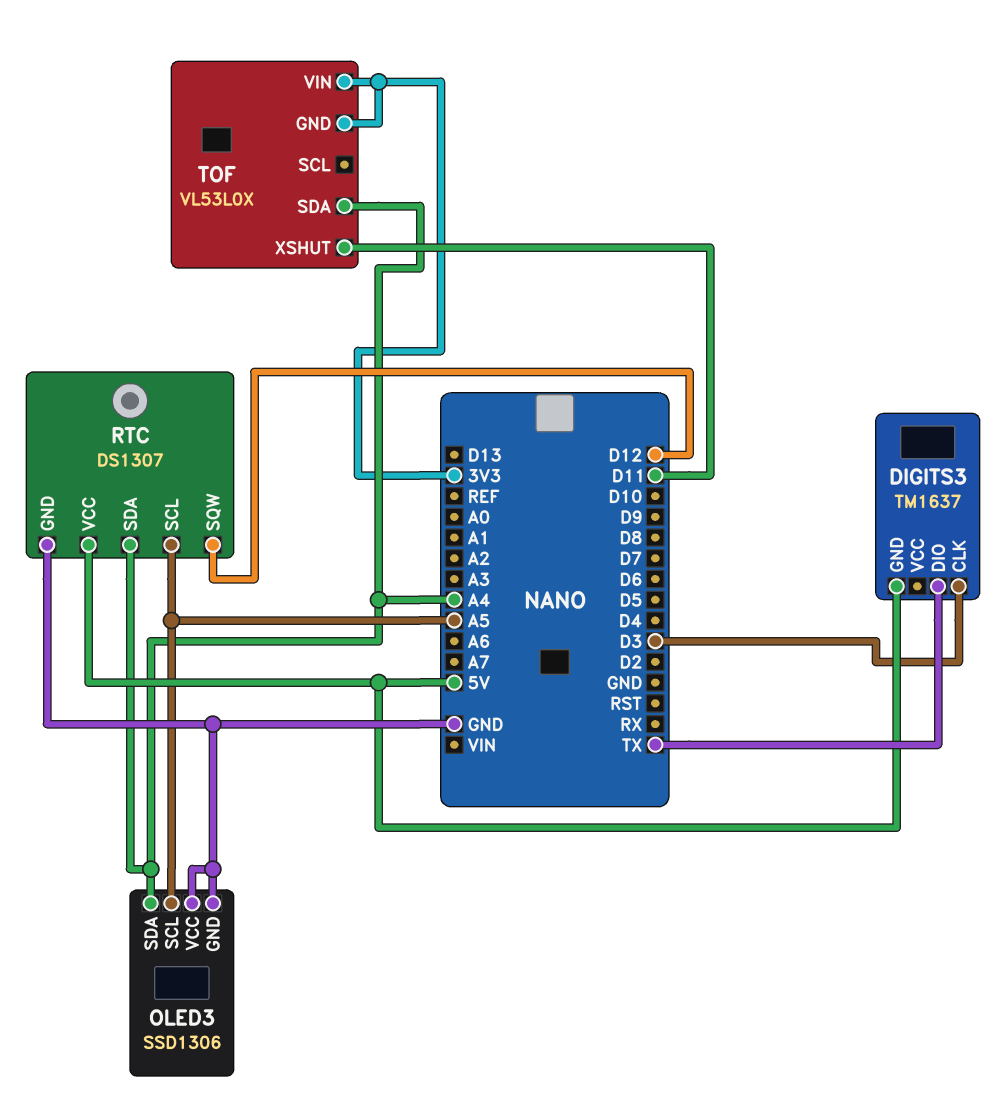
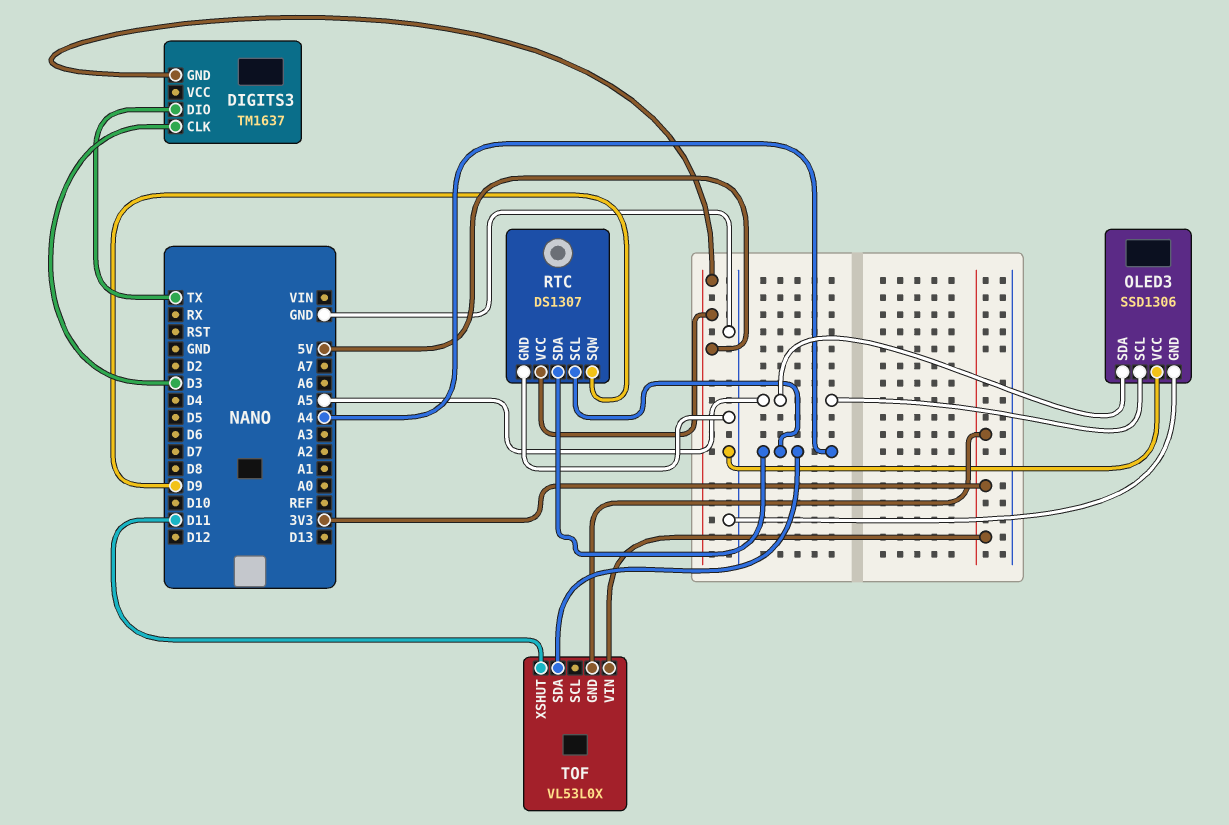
OLED3 pin SDA: A4 -> A5
RTC pin SCL: A5 -> A4
RTC pin SQW: D12 -> D9

